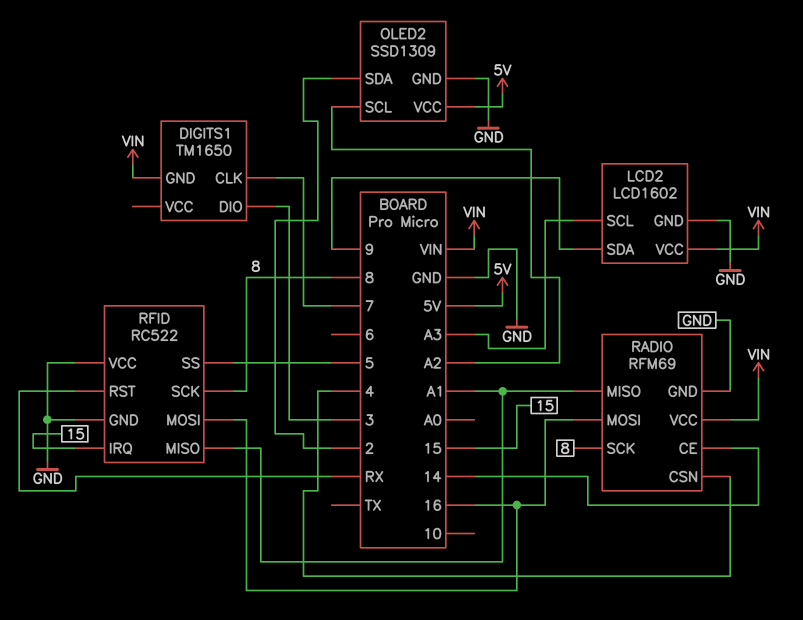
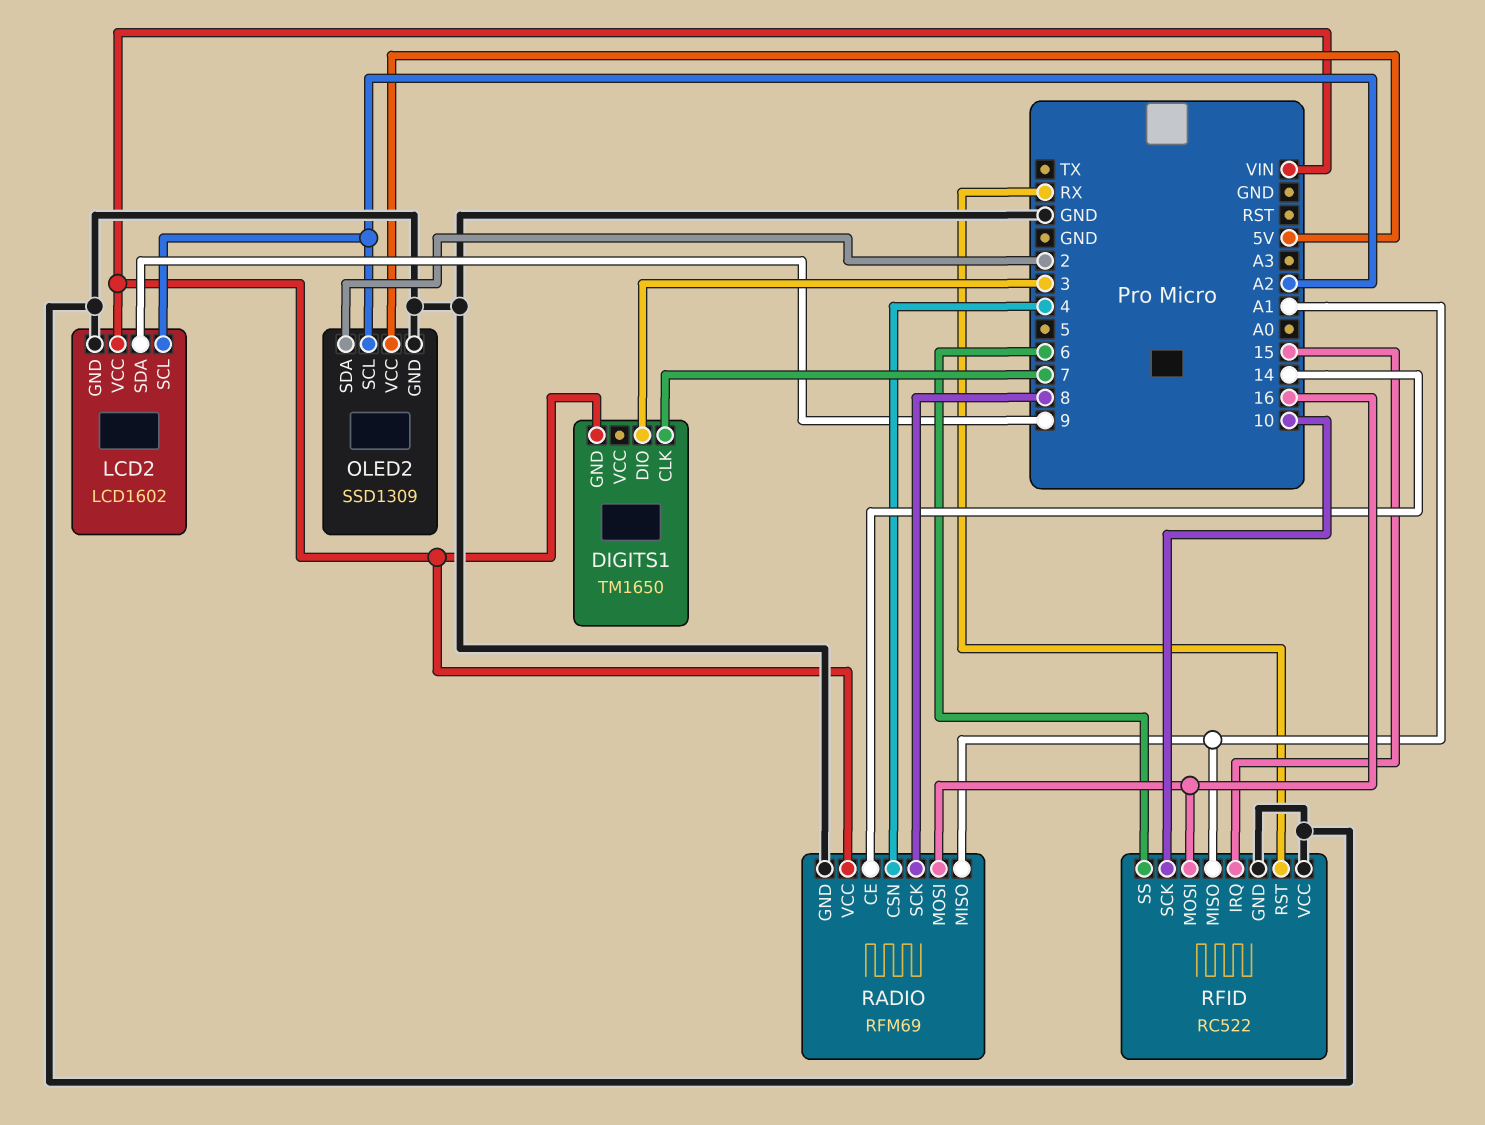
LCD2 pin SCL: A3 -> A2
RFID pin SCK: 8 -> 10
RFID pin SS: 5 -> 6

